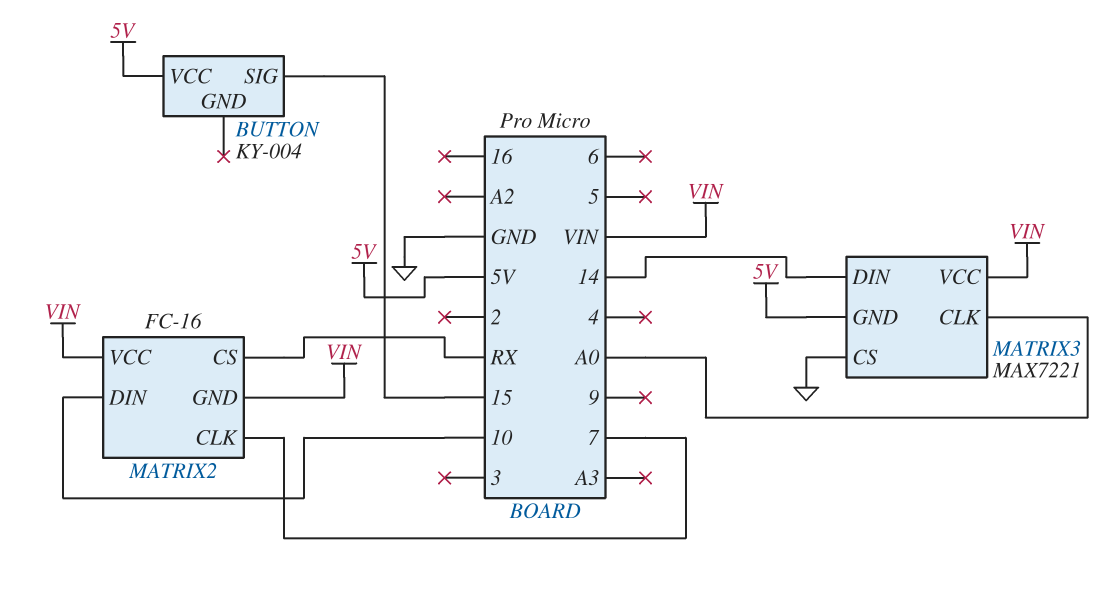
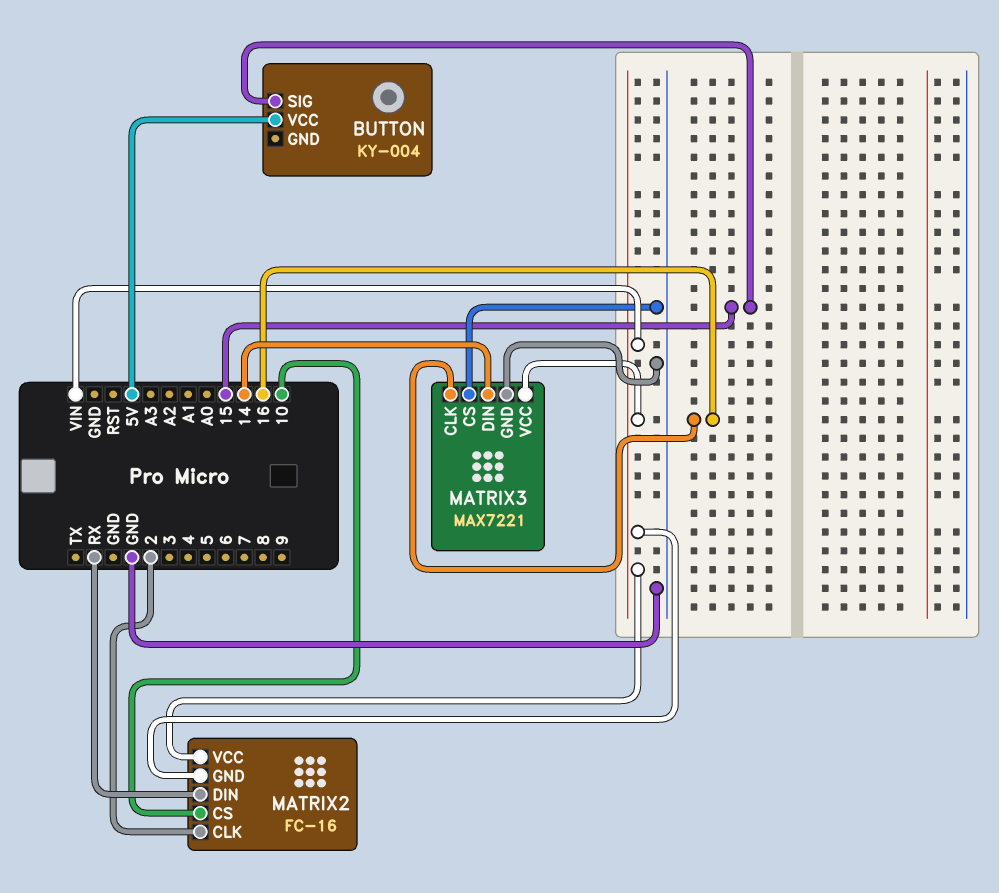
MATRIX2 pin CLK: 7 -> 2
MATRIX2 pin CS: RX -> 10
MATRIX2 pin DIN: 10 -> RX
MATRIX3 pin CLK: A0 -> 16
MATRIX3 pin GND: 5V -> GND

